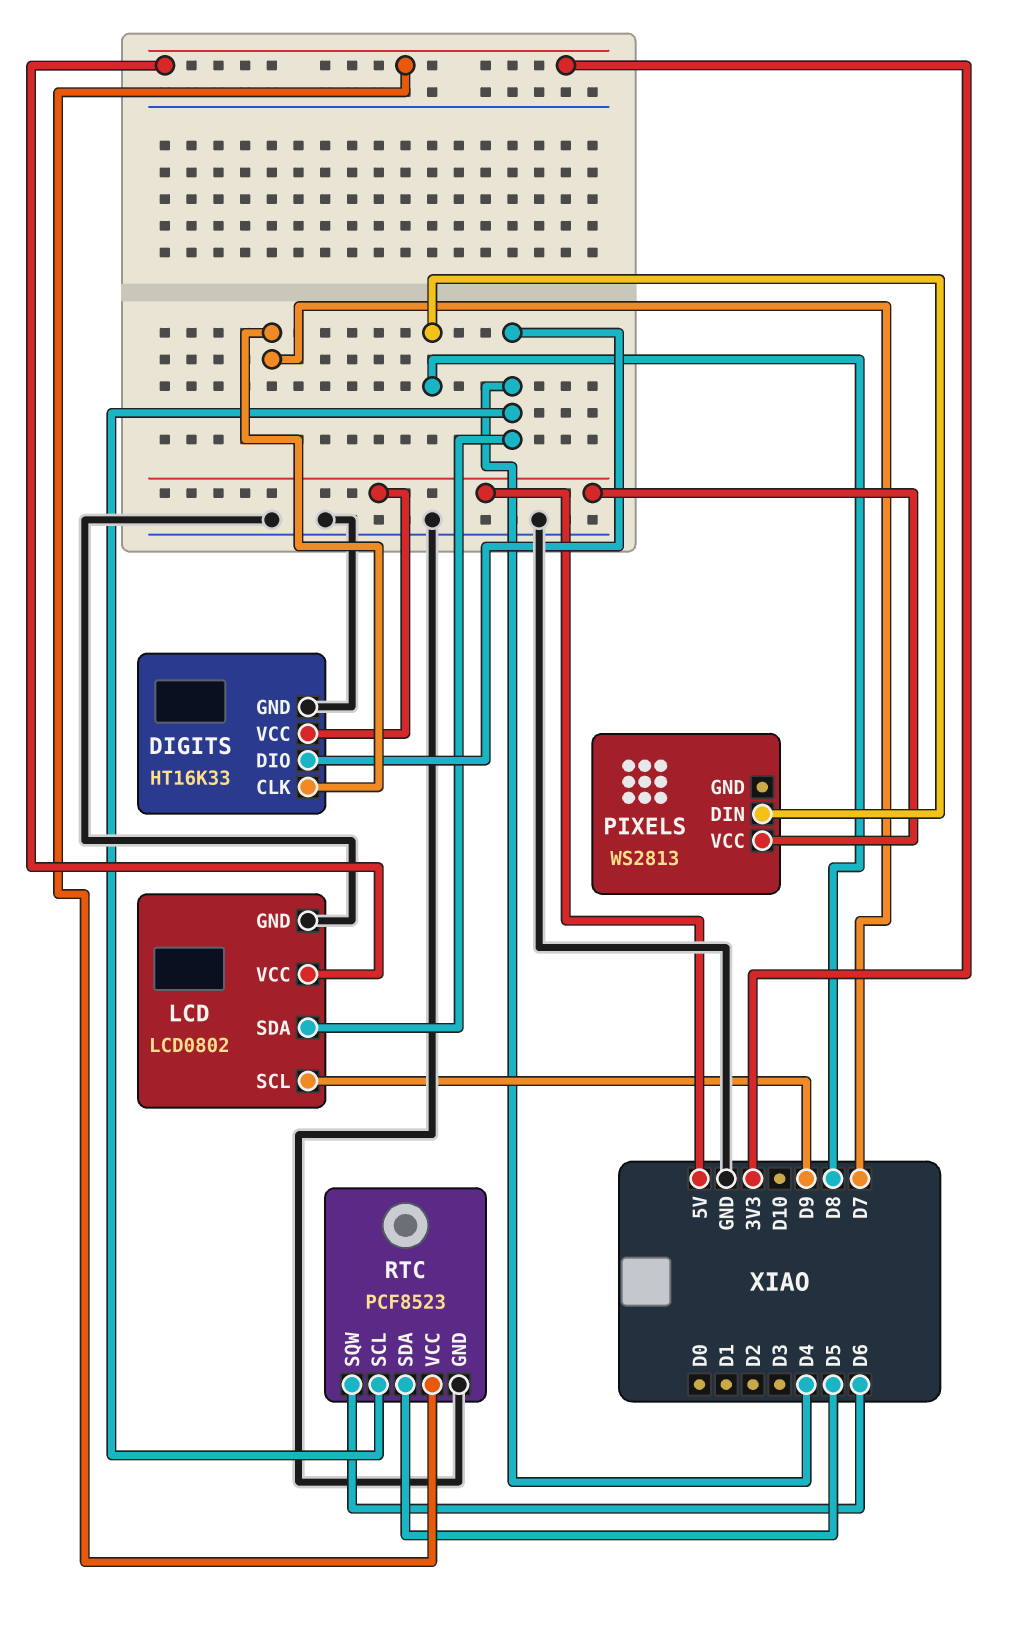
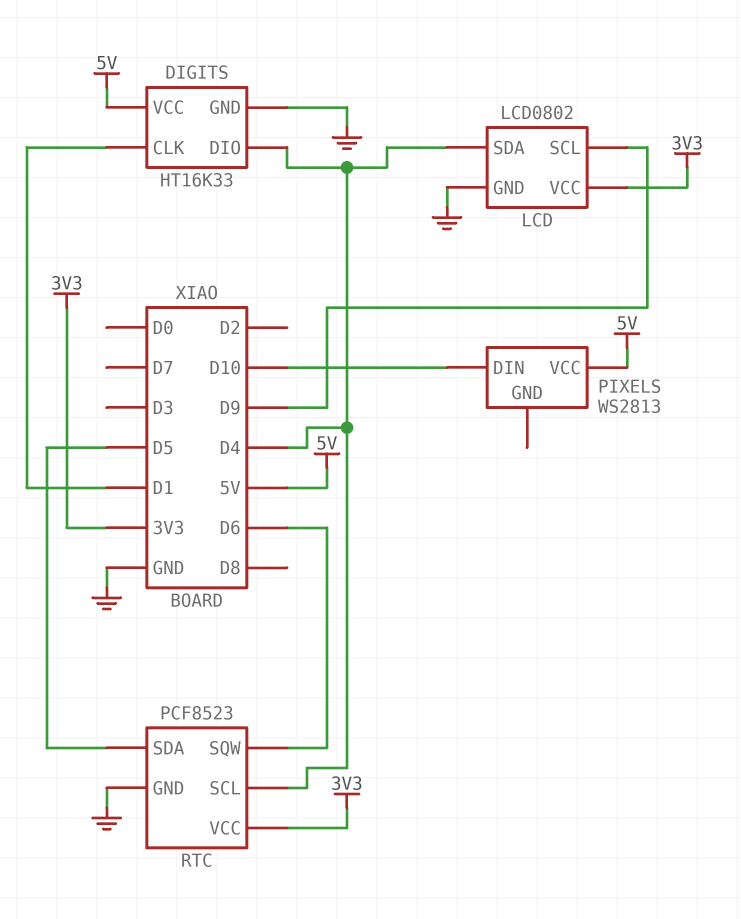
DIGITS pin CLK: D7 -> D1
PIXELS pin DIN: D8 -> D10

